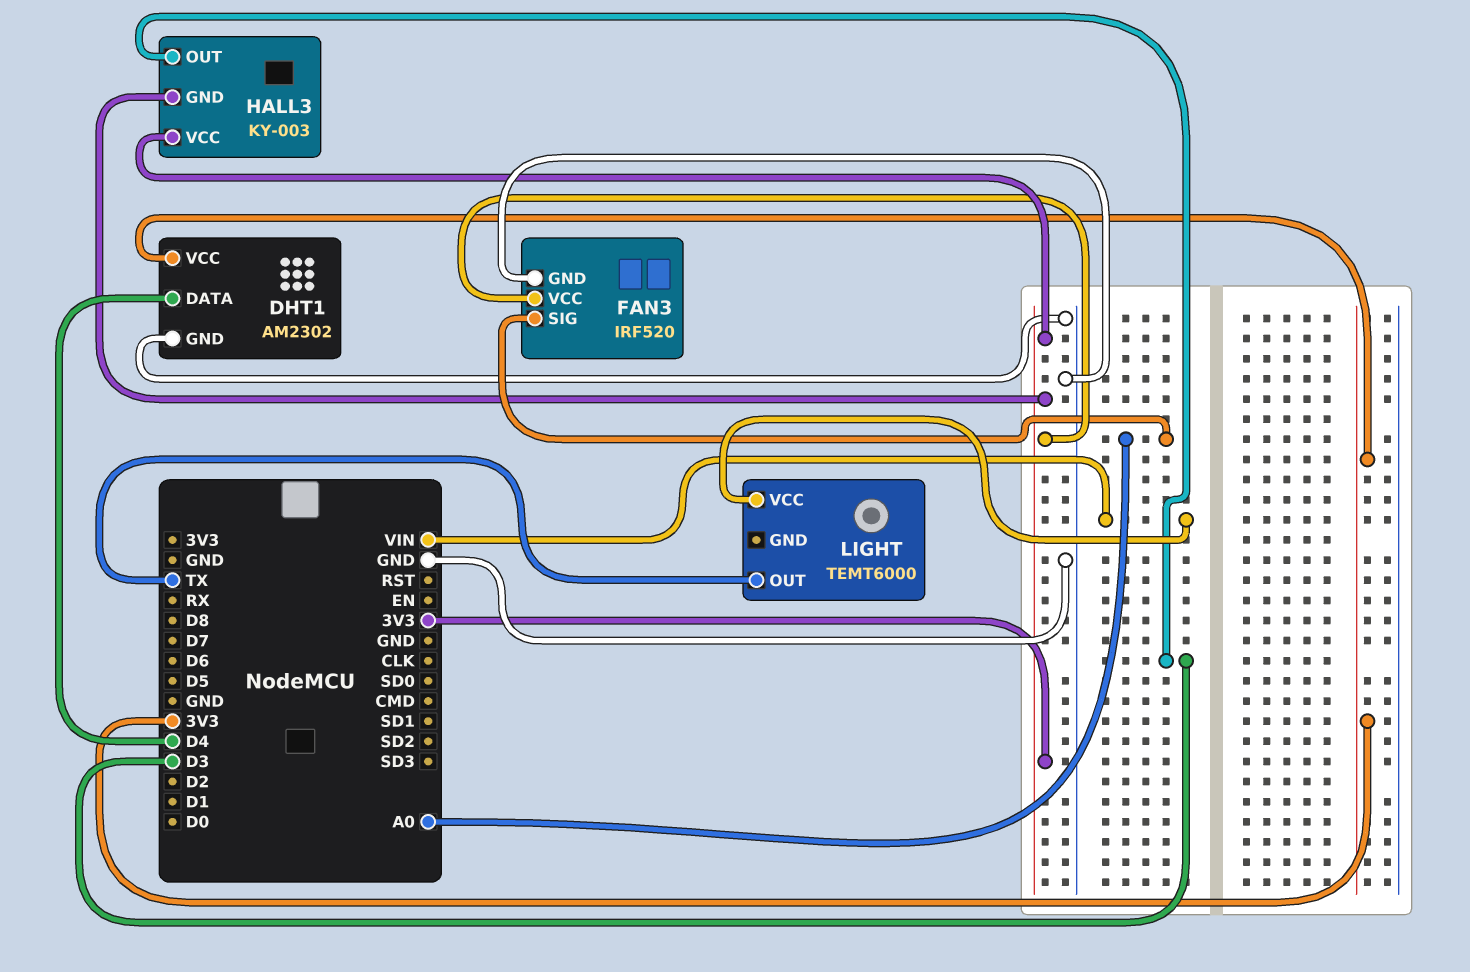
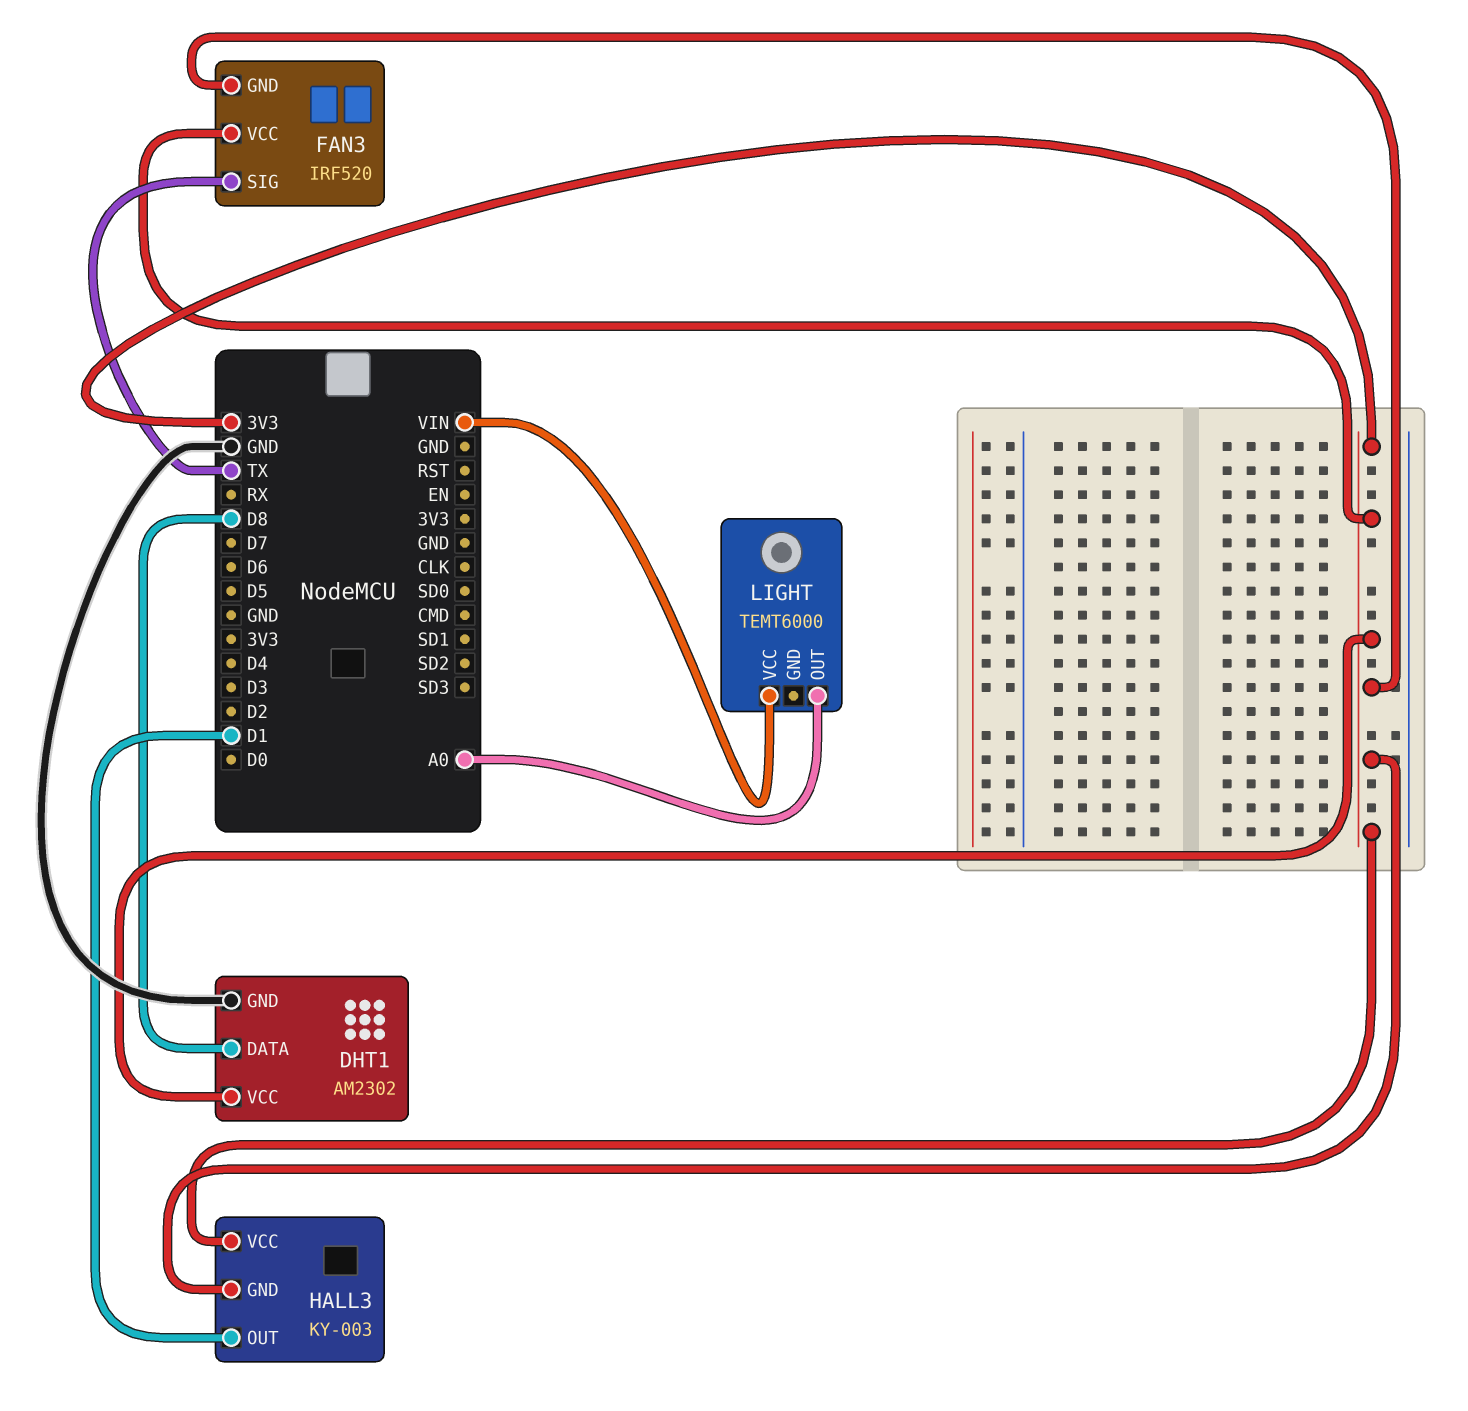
DHT1 pin DATA: D4 -> D8
FAN3 pin GND: GND -> 3V3
FAN3 pin SIG: A0 -> TX
HALL3 pin OUT: D3 -> D1
LIGHT pin OUT: TX -> A0

